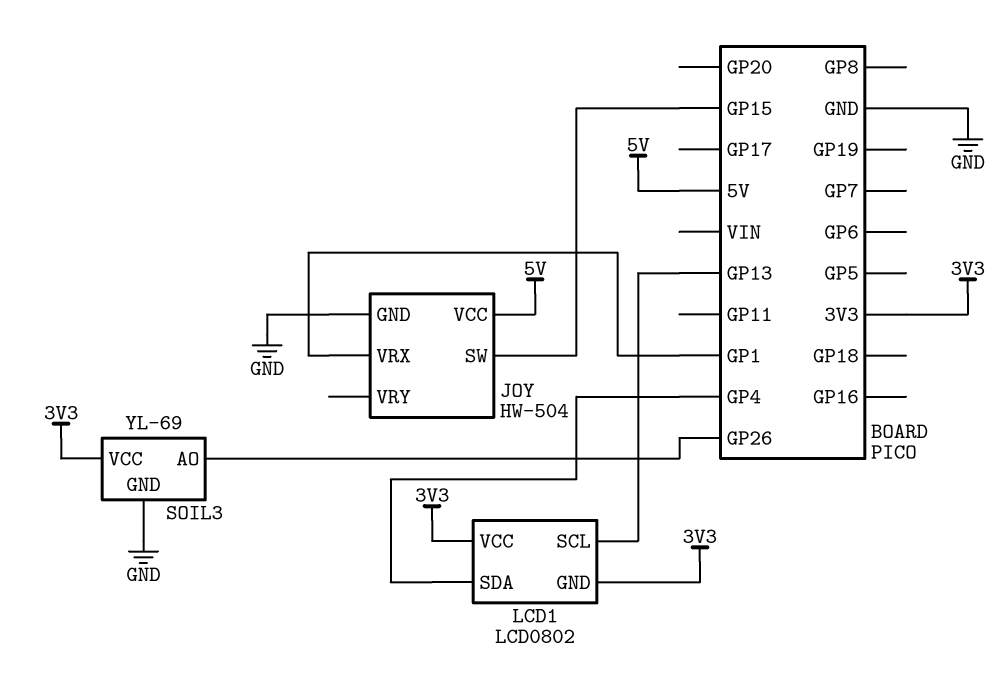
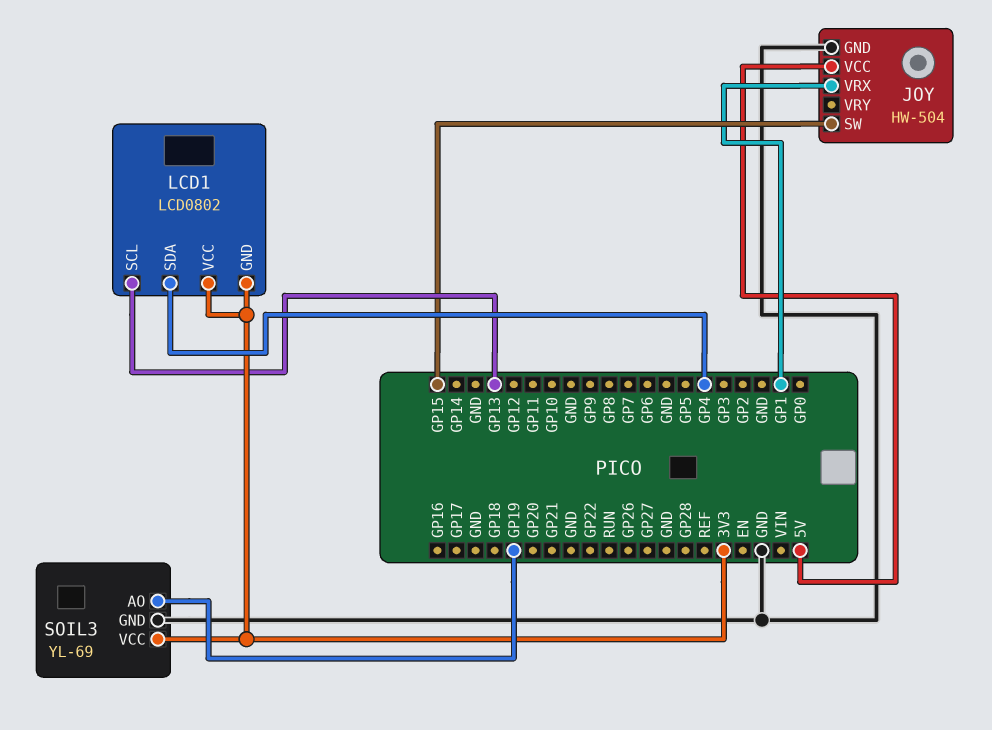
SOIL3 pin AO: GP26 -> GP19

